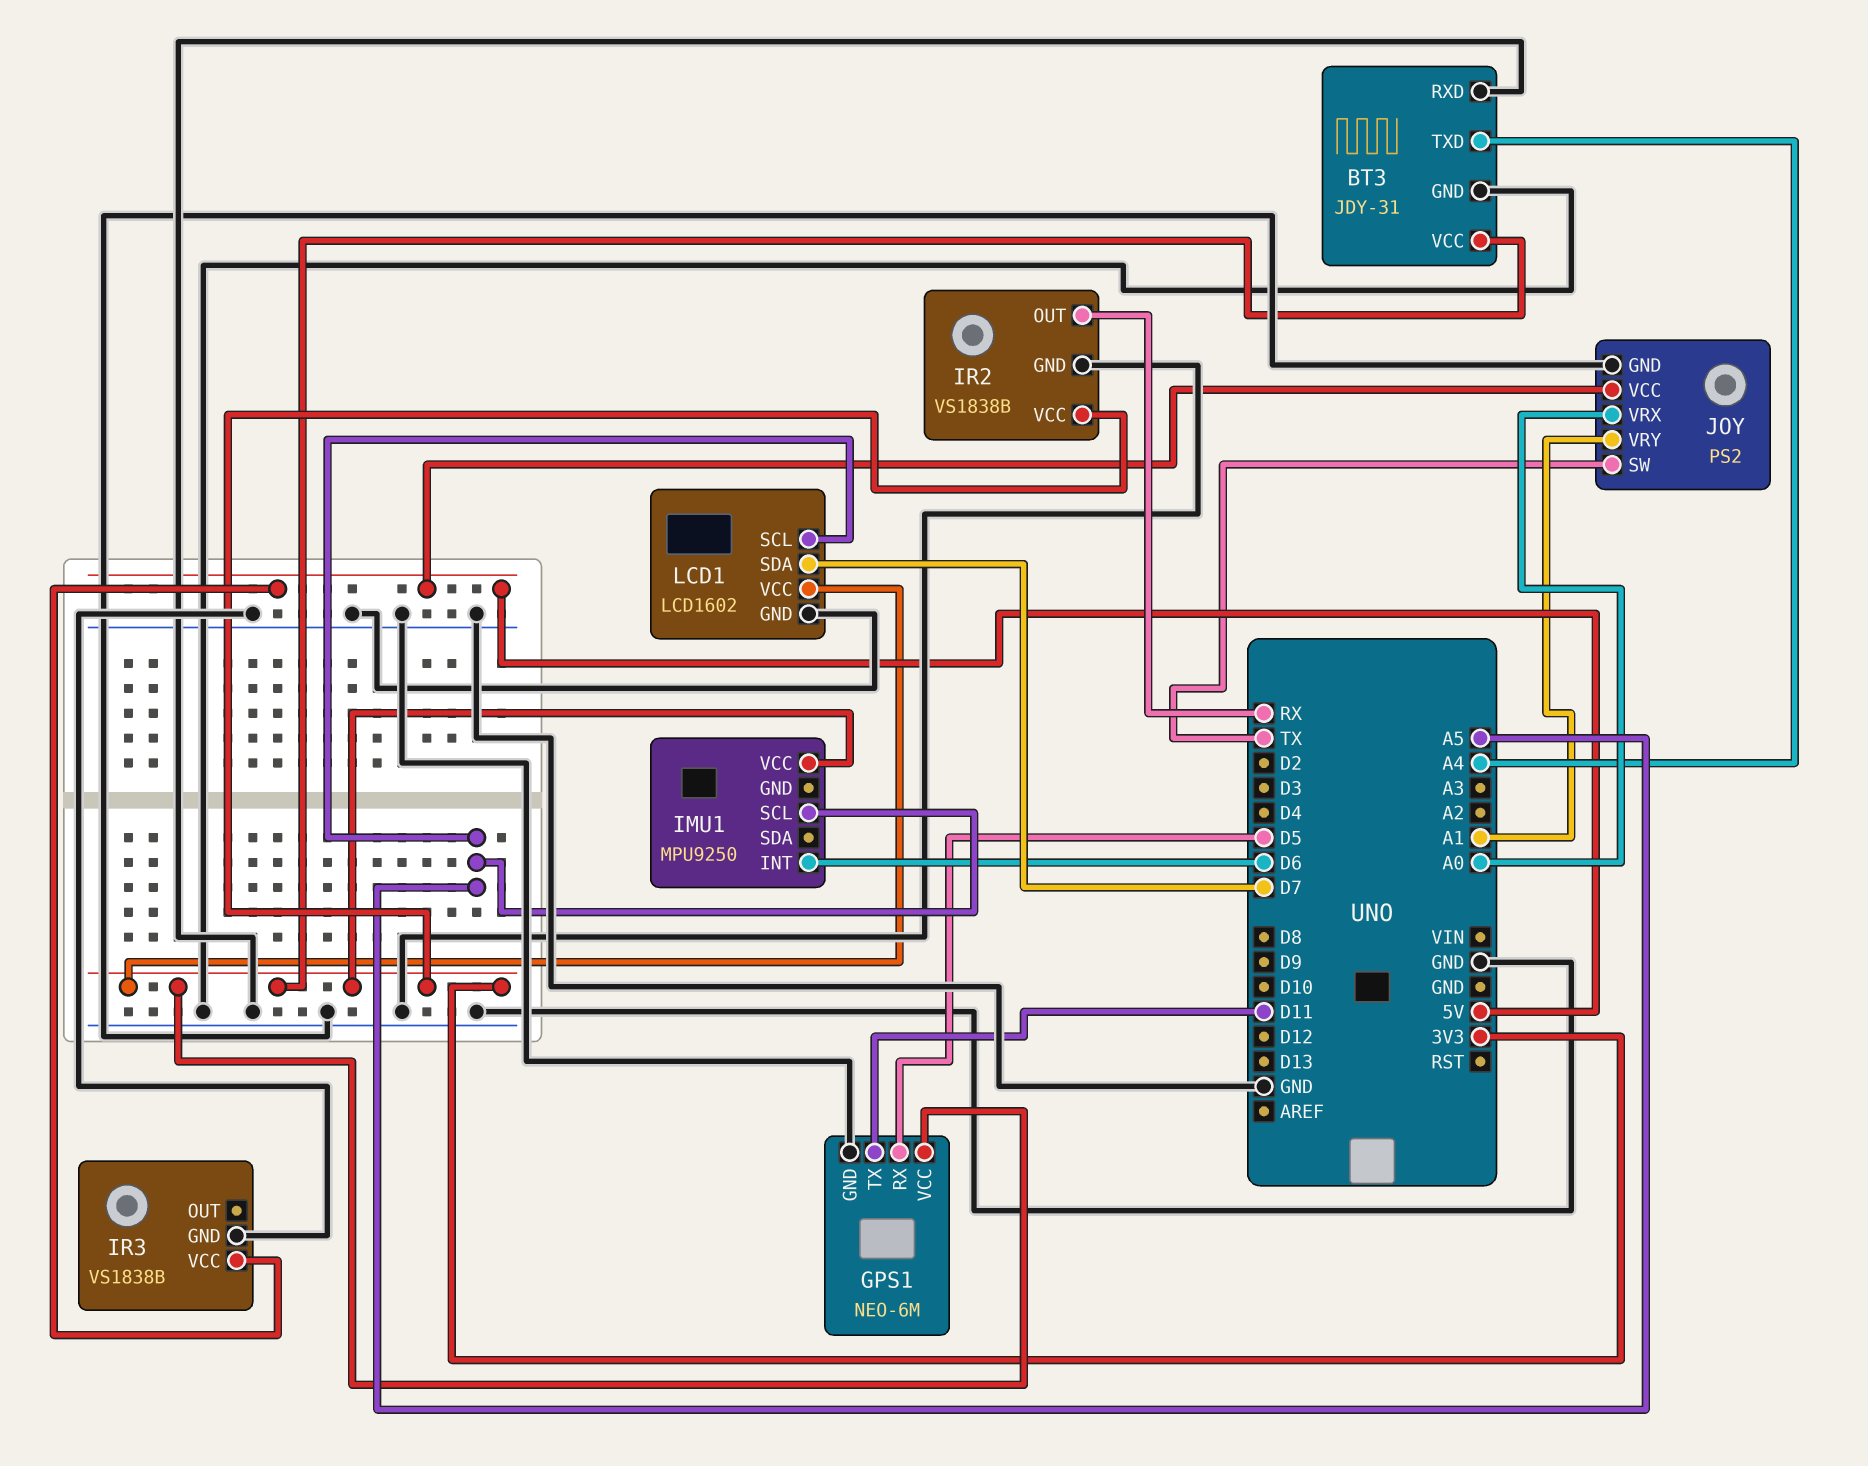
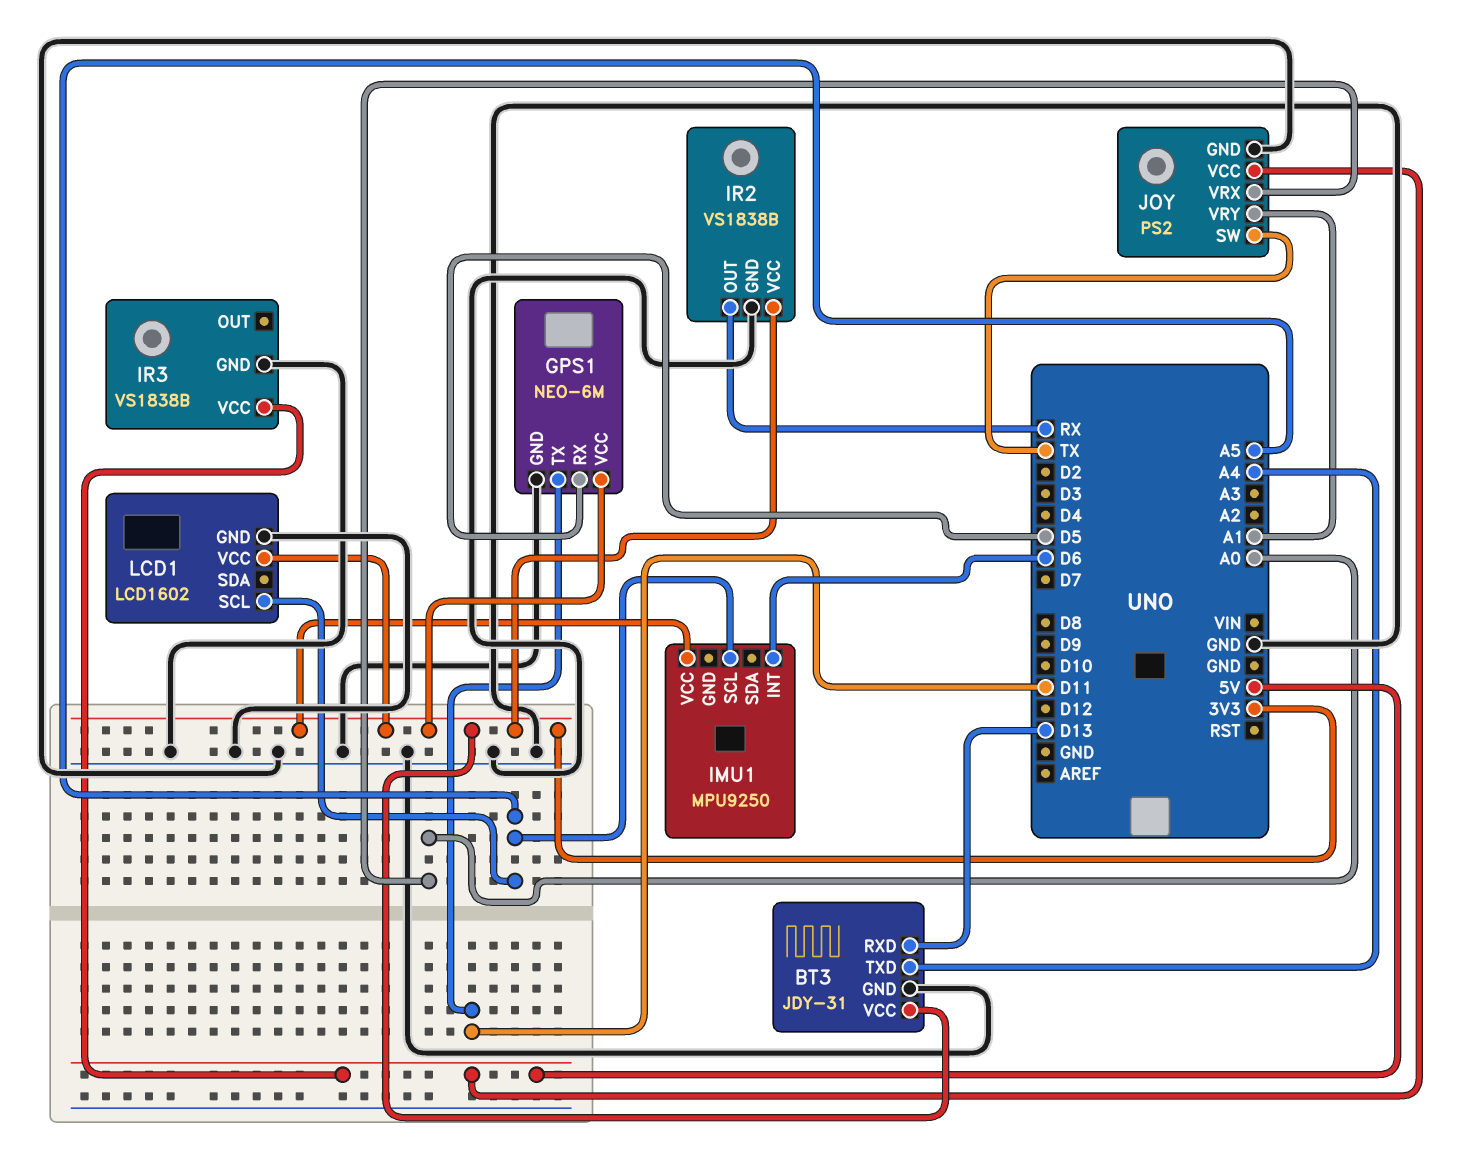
BT3 pin RXD: GND -> D13
LCD1 pin SDA: D7 -> none

